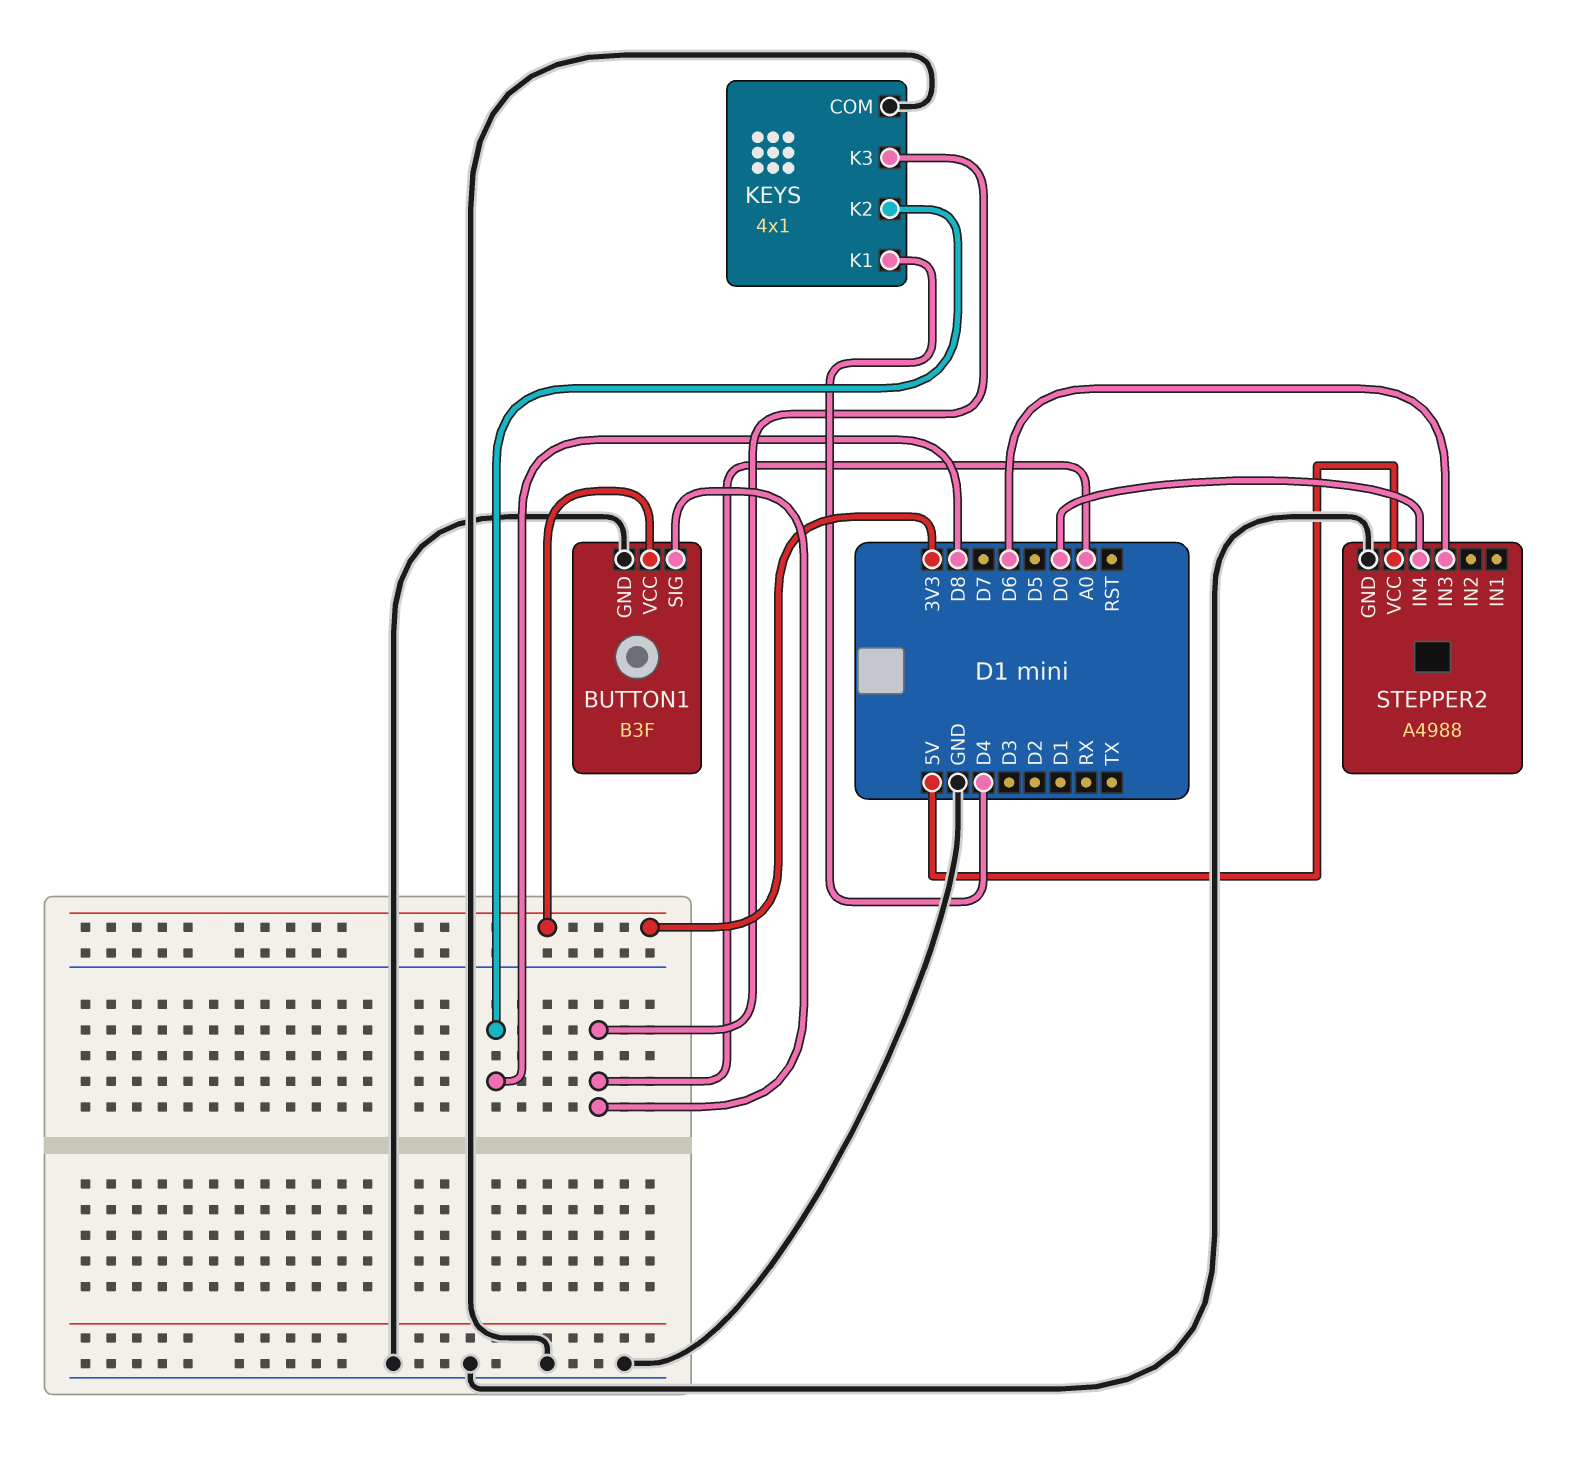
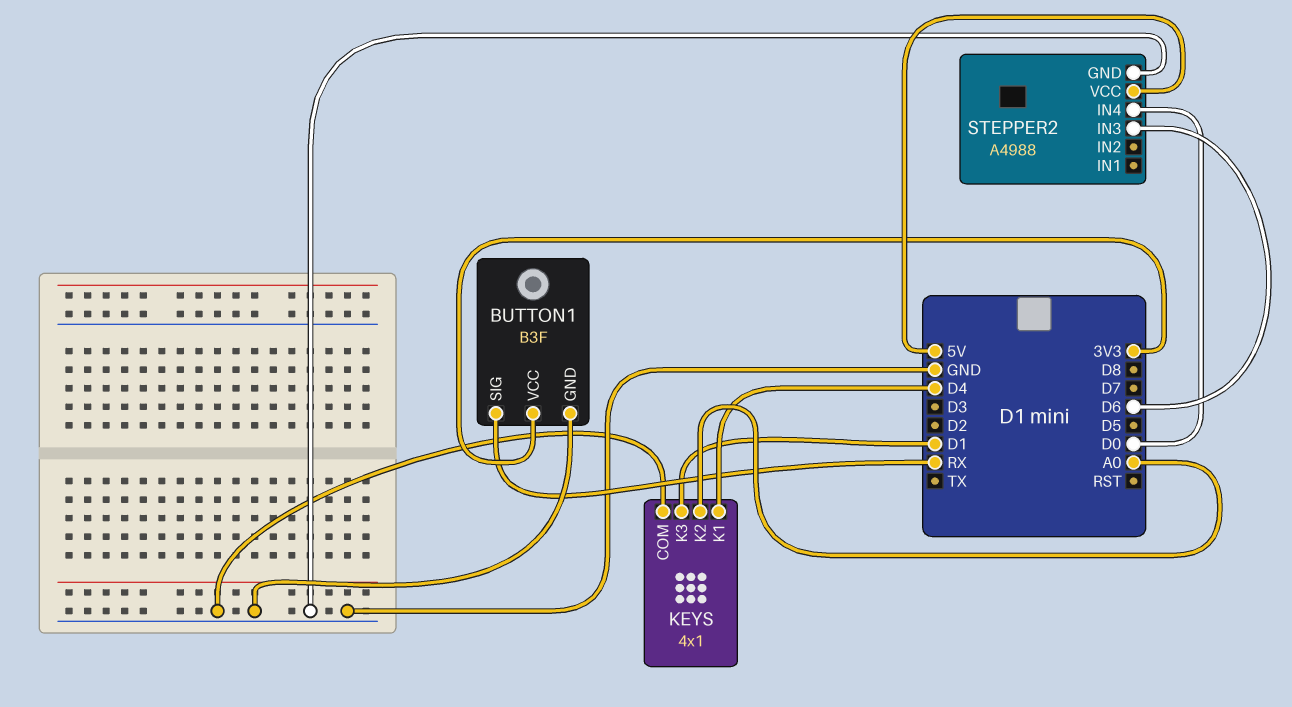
BUTTON1 pin SIG: A0 -> RX
KEYS pin K2: D8 -> A0
KEYS pin K3: A0 -> D1

